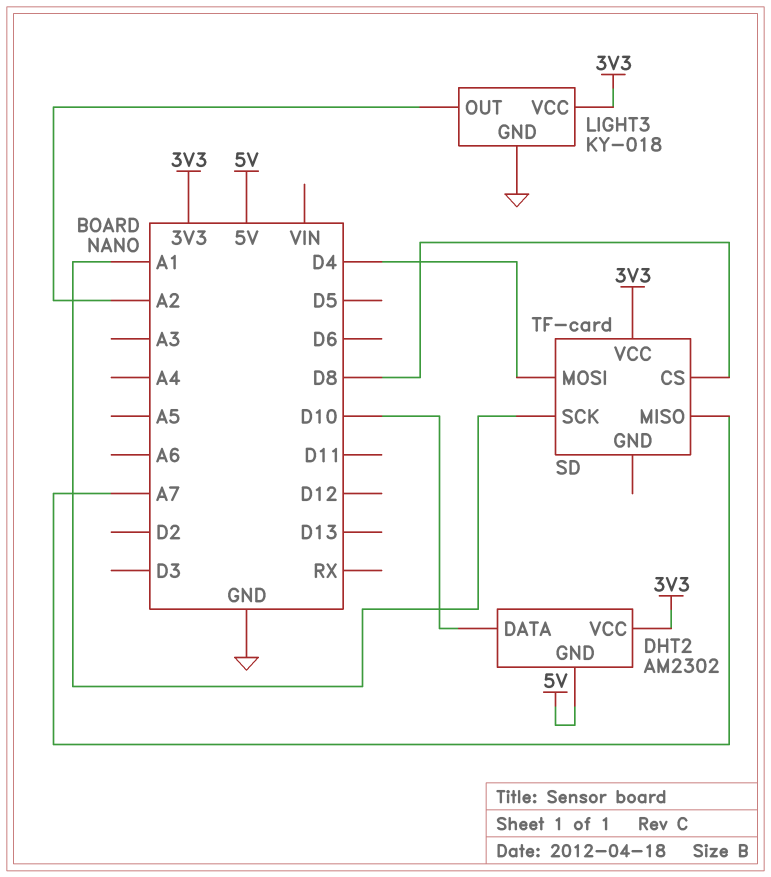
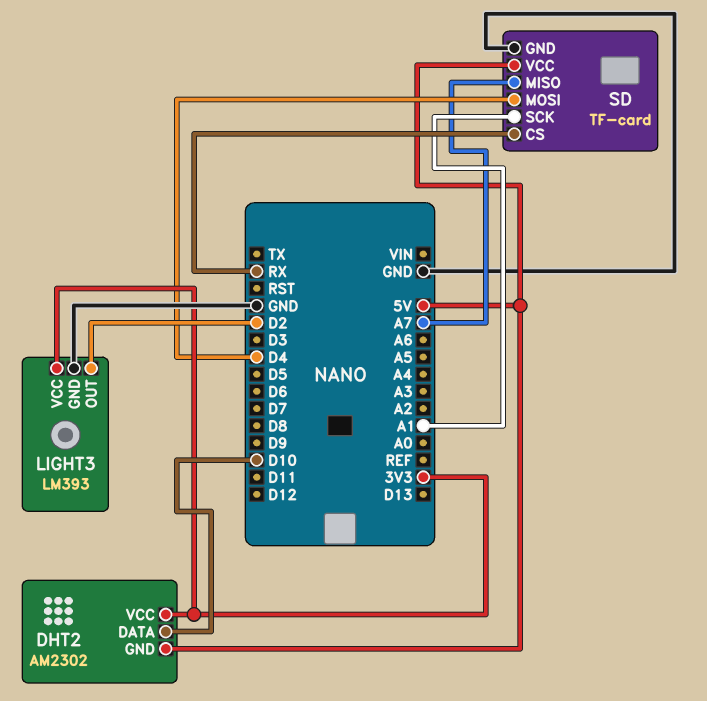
LIGHT3: KY-018 -> LM393
LIGHT3 pin OUT: A2 -> D2
SD pin CS: D8 -> RX
SD pin GND: none -> GND
SD pin VCC: 3V3 -> 5V

